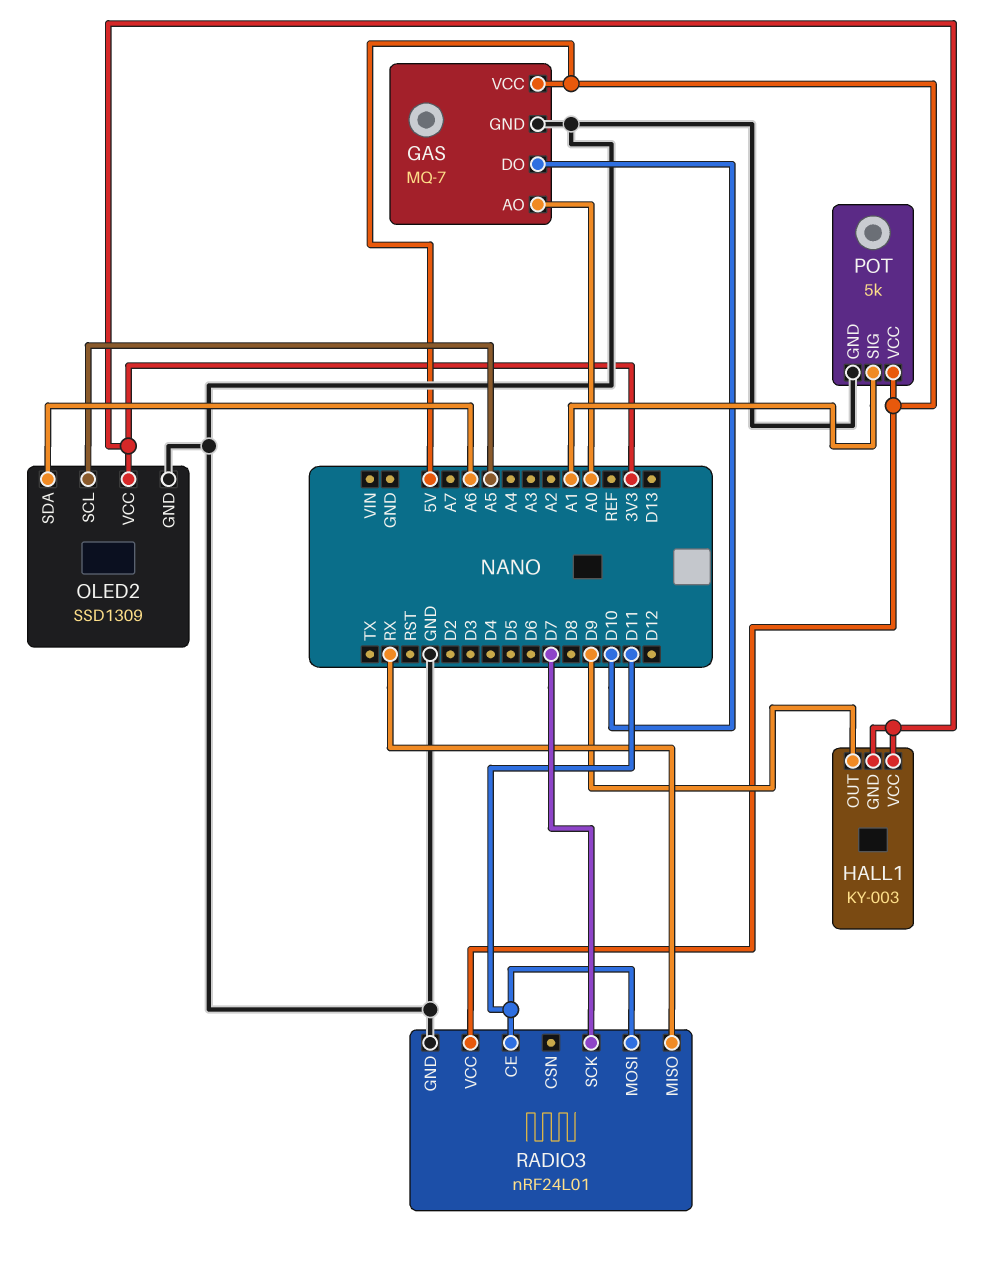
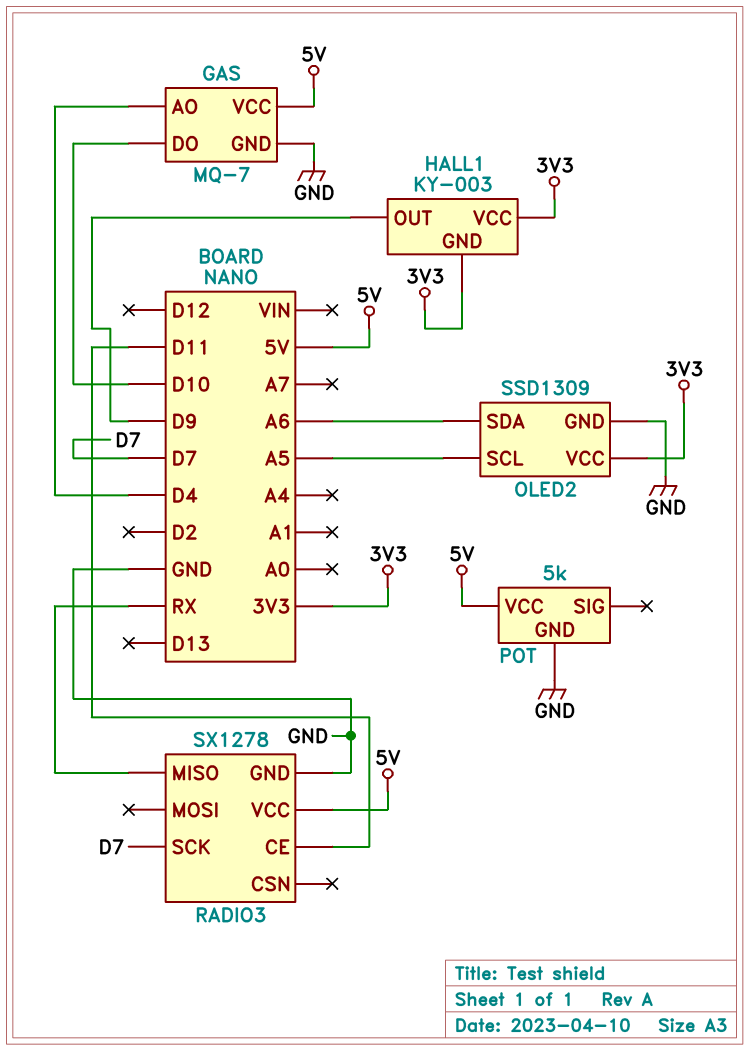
GAS pin AO: A0 -> D4
POT pin SIG: A1 -> none
RADIO3: nRF24L01 -> SX1278
RADIO3 pin MOSI: D11 -> none

